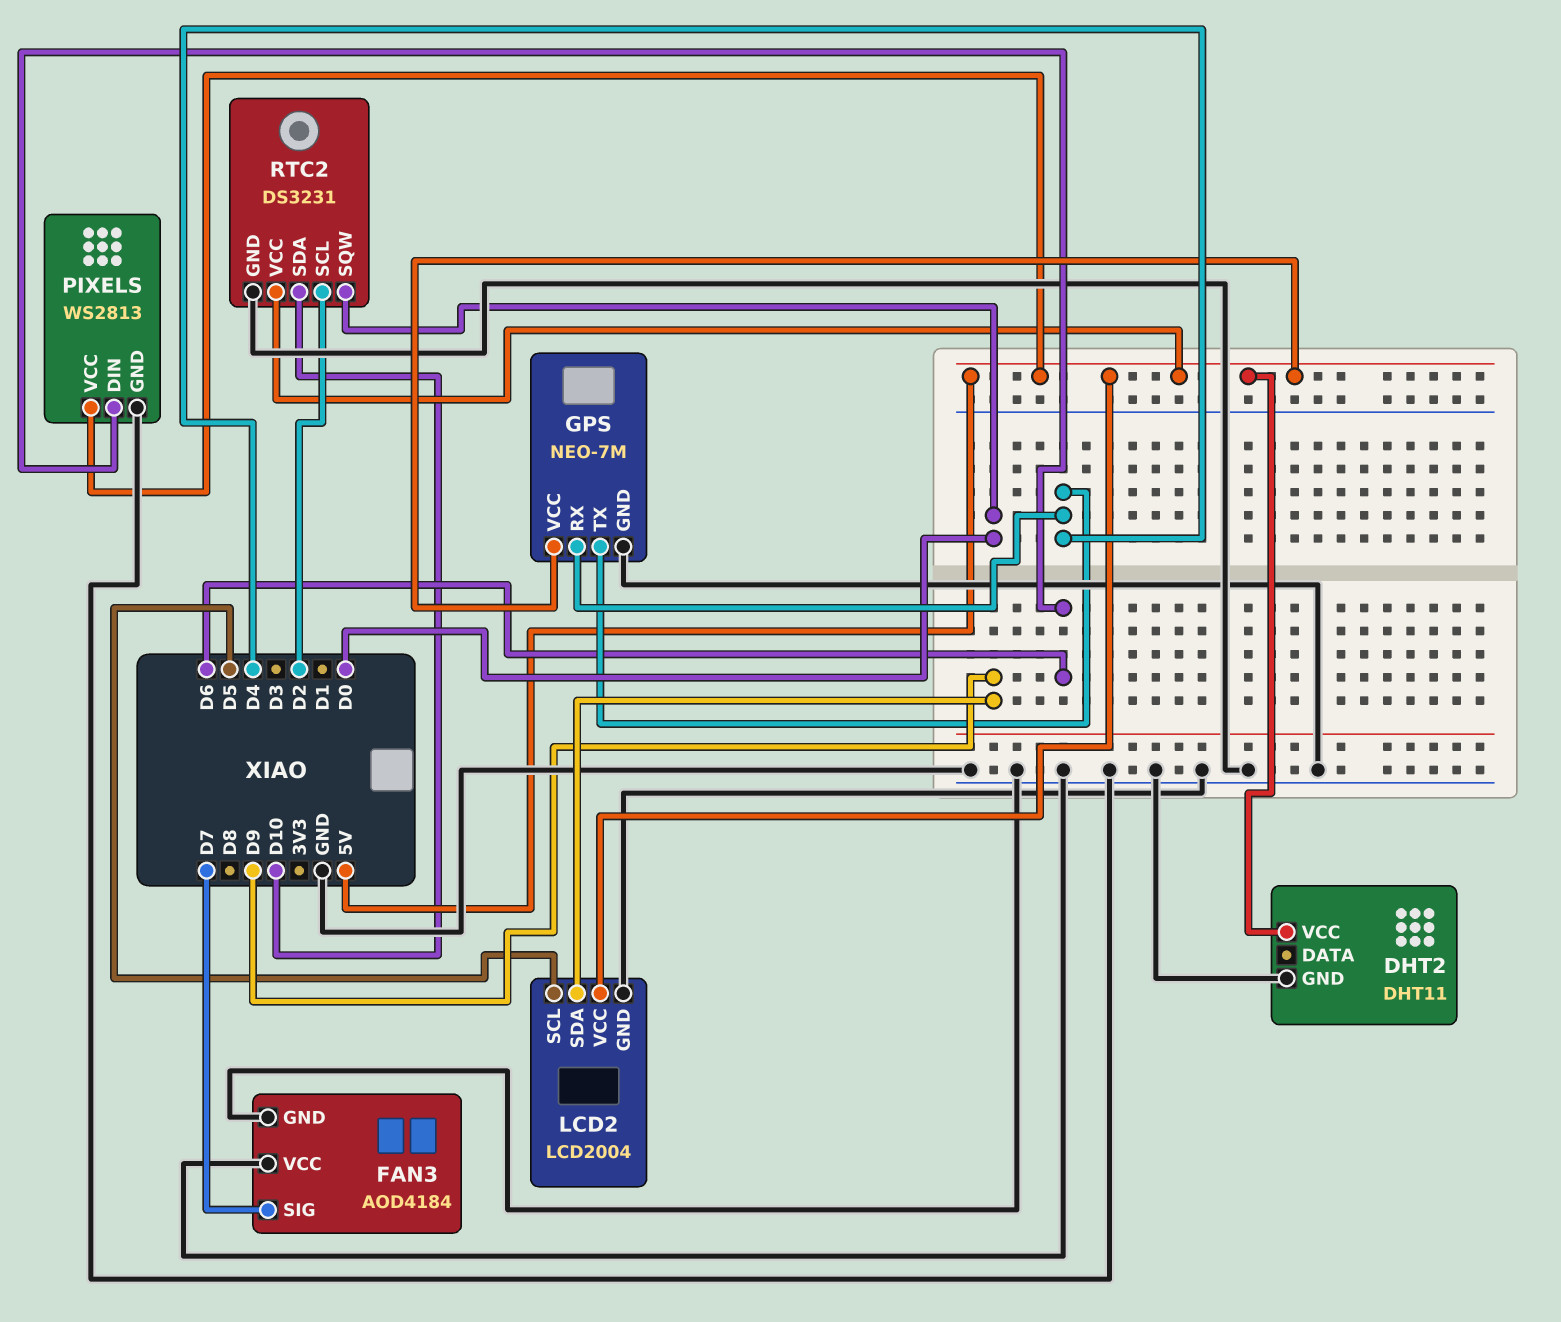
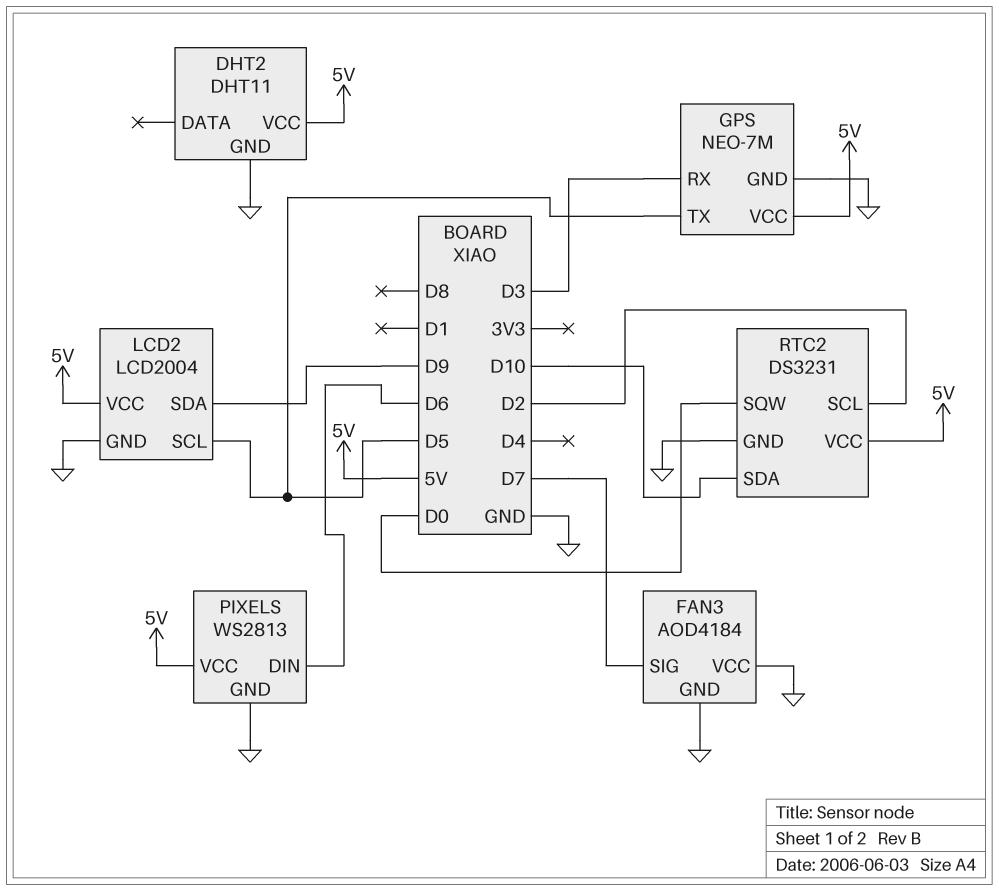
GPS pin RX: D4 -> D3
GPS pin TX: D4 -> D5

